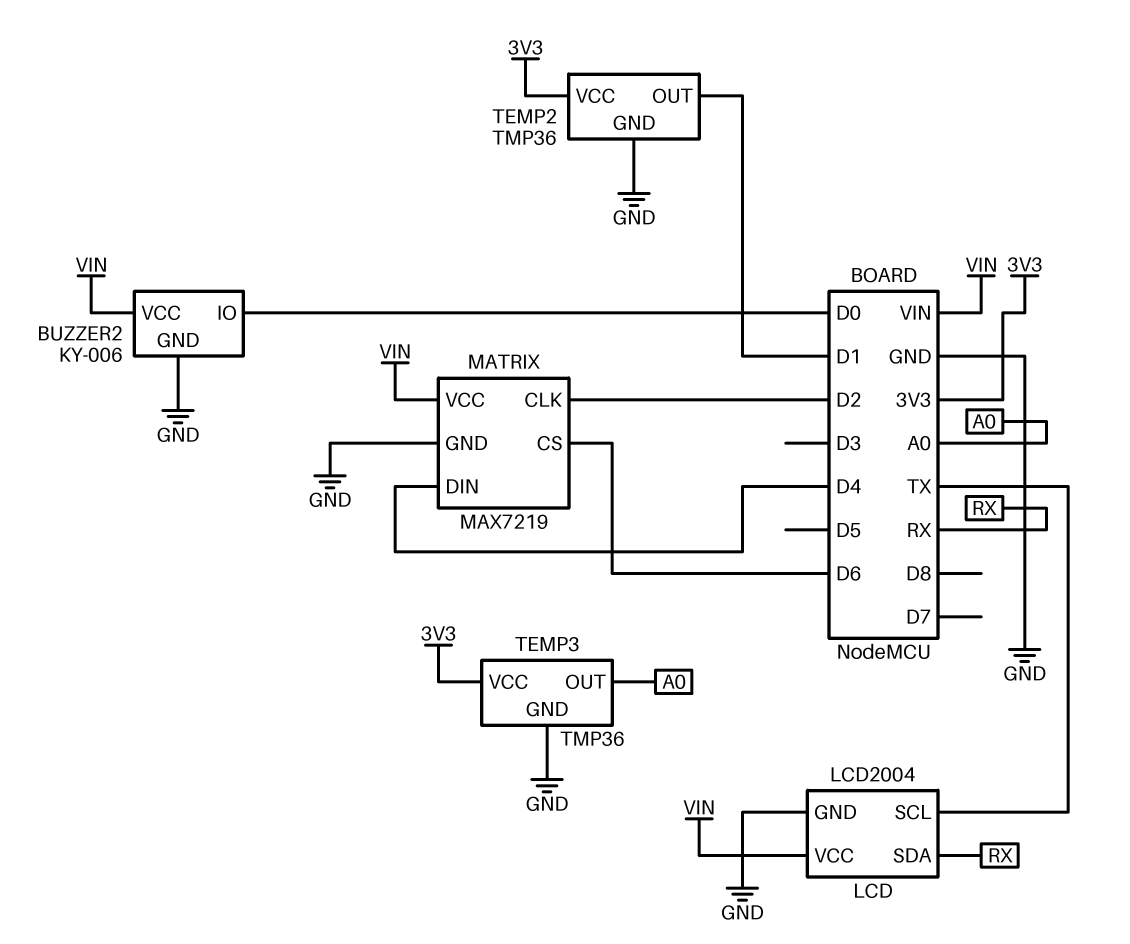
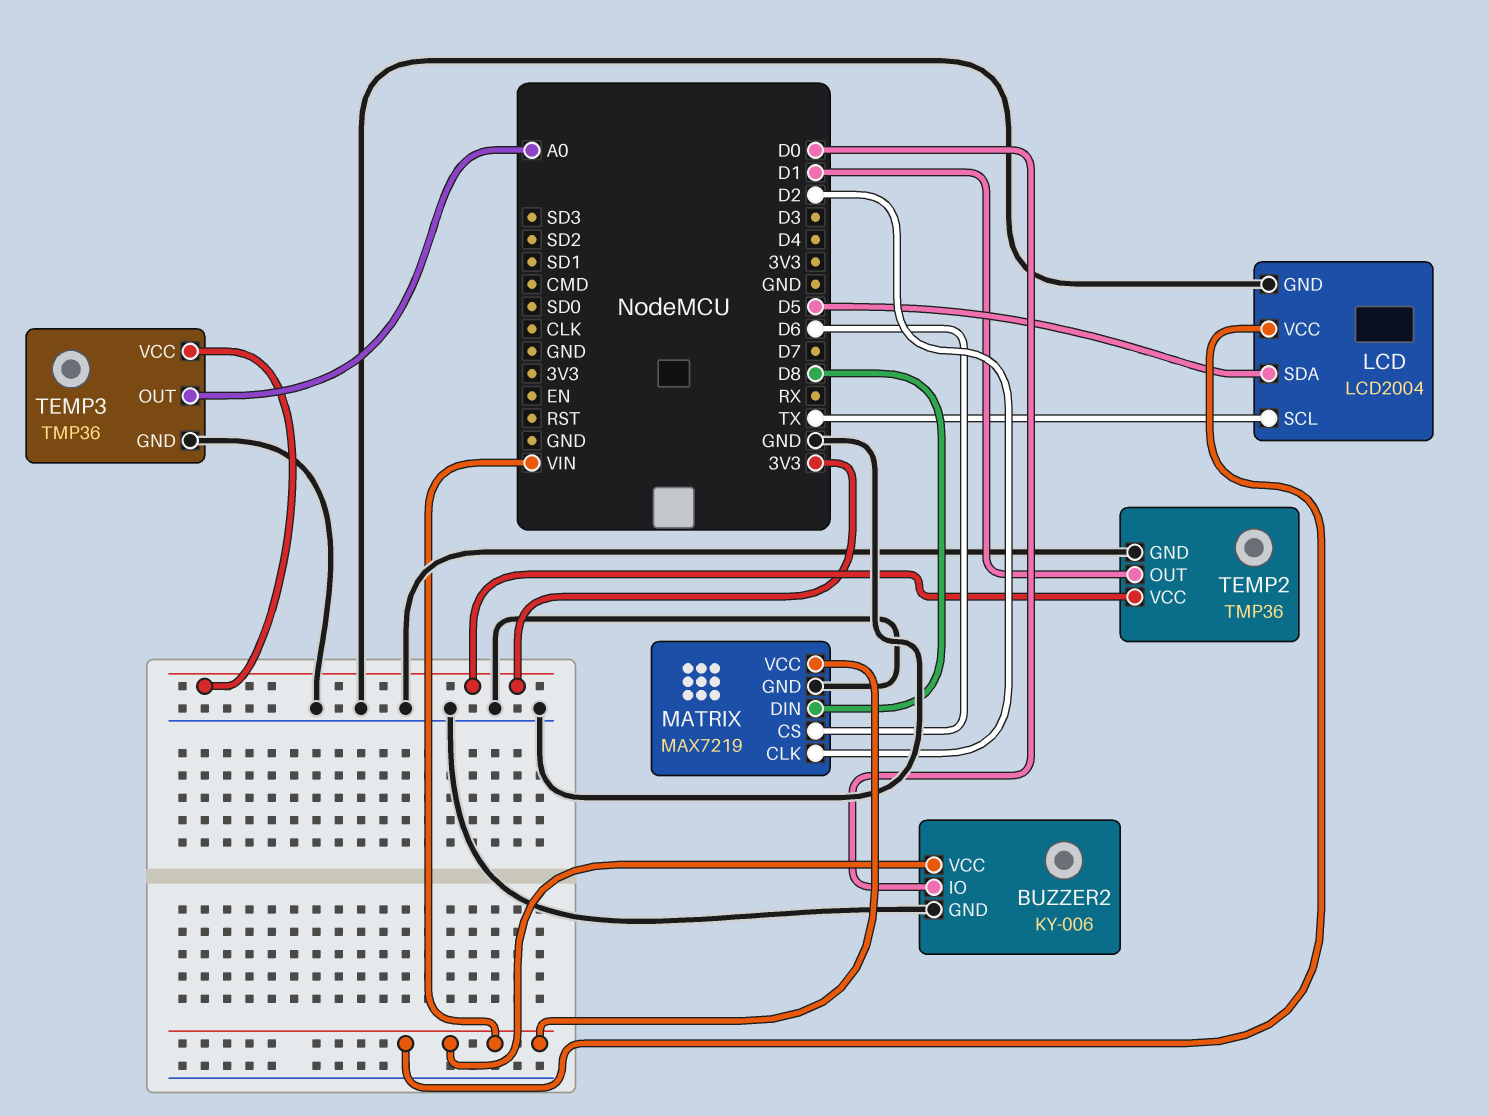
LCD pin SDA: RX -> D5
MATRIX pin DIN: D4 -> D8

